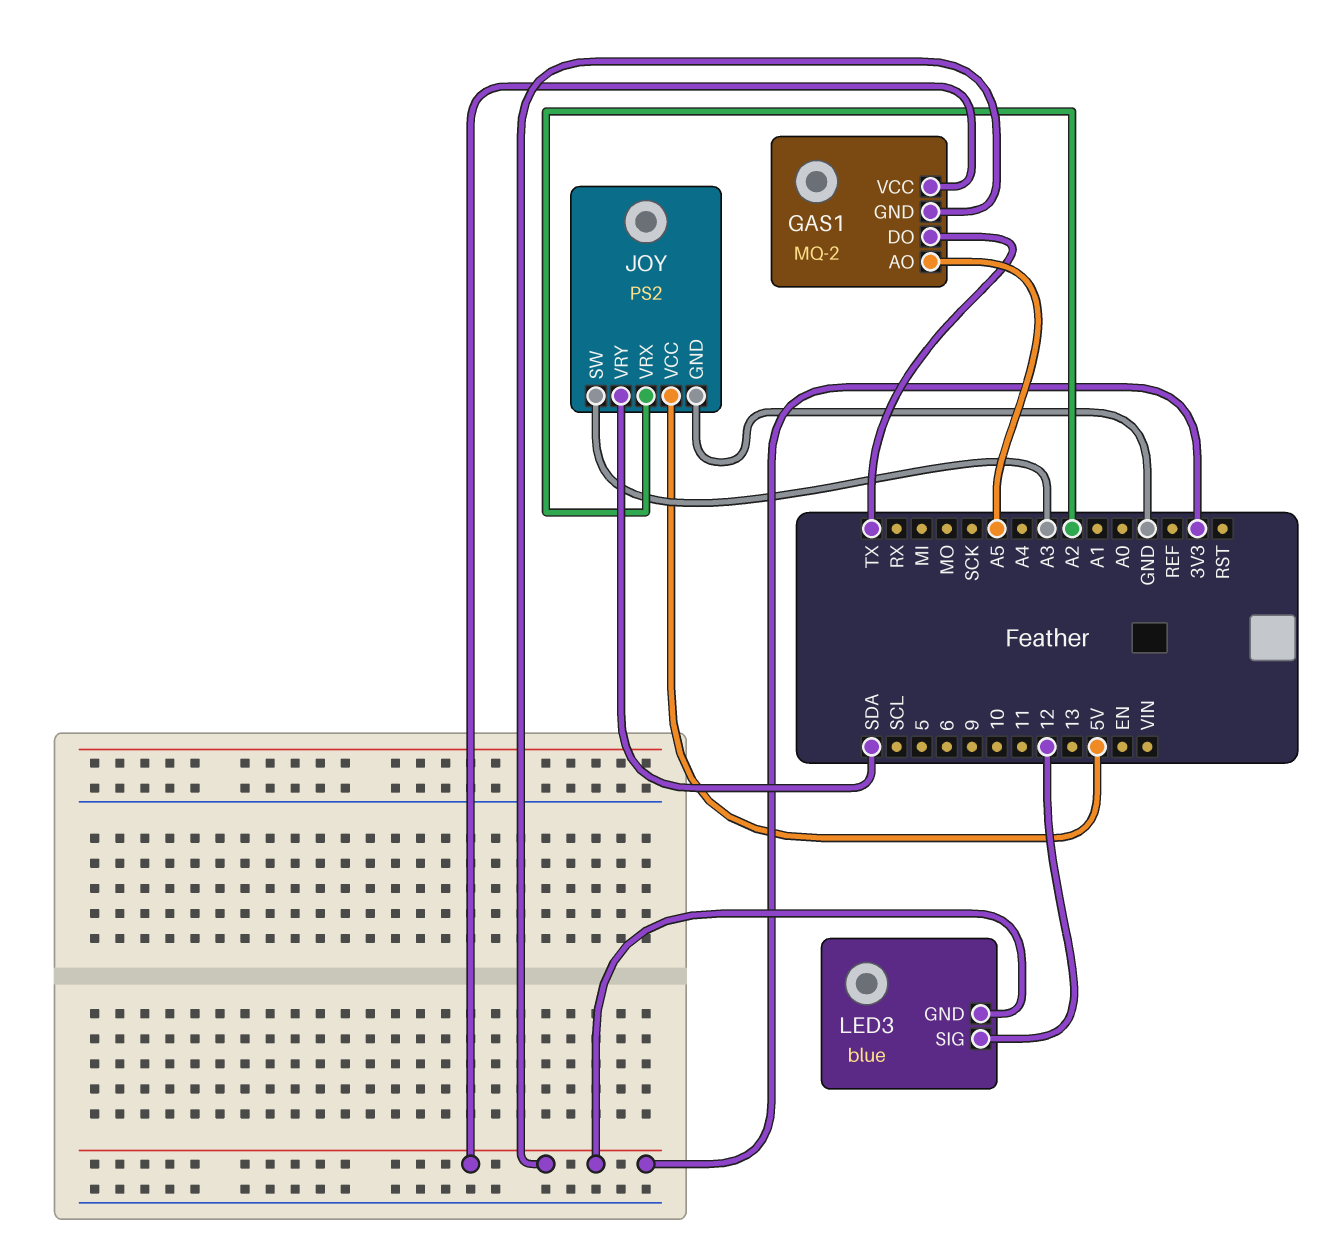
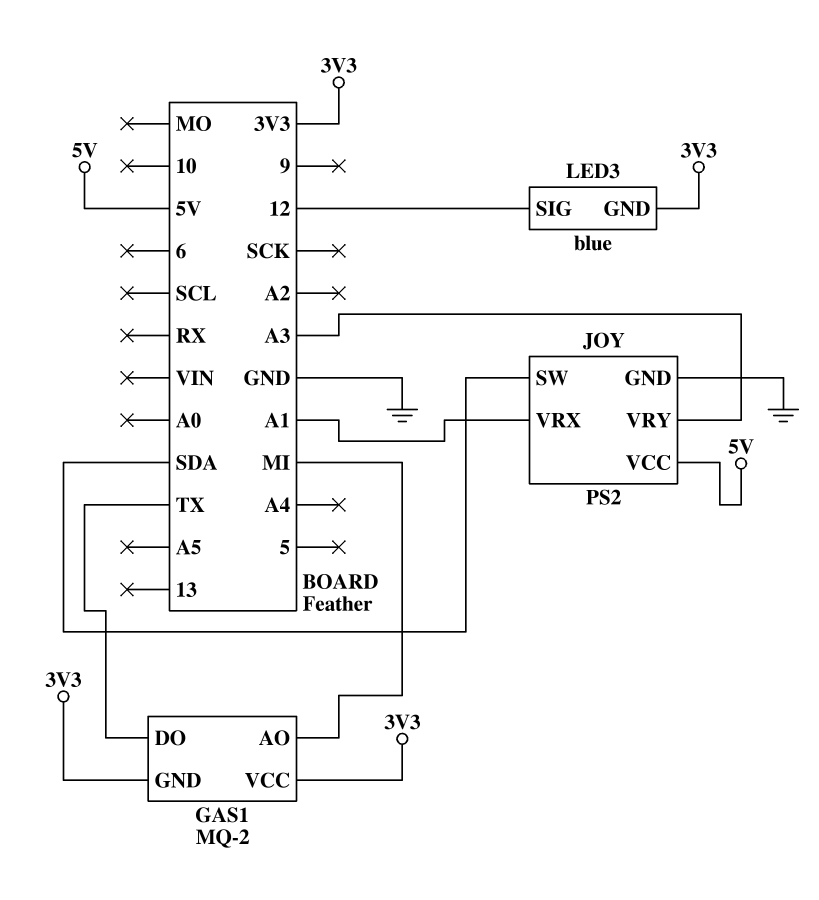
GAS1 pin AO: A5 -> MI
JOY pin SW: A3 -> SDA
JOY pin VRX: A2 -> A1
JOY pin VRY: SDA -> A3

